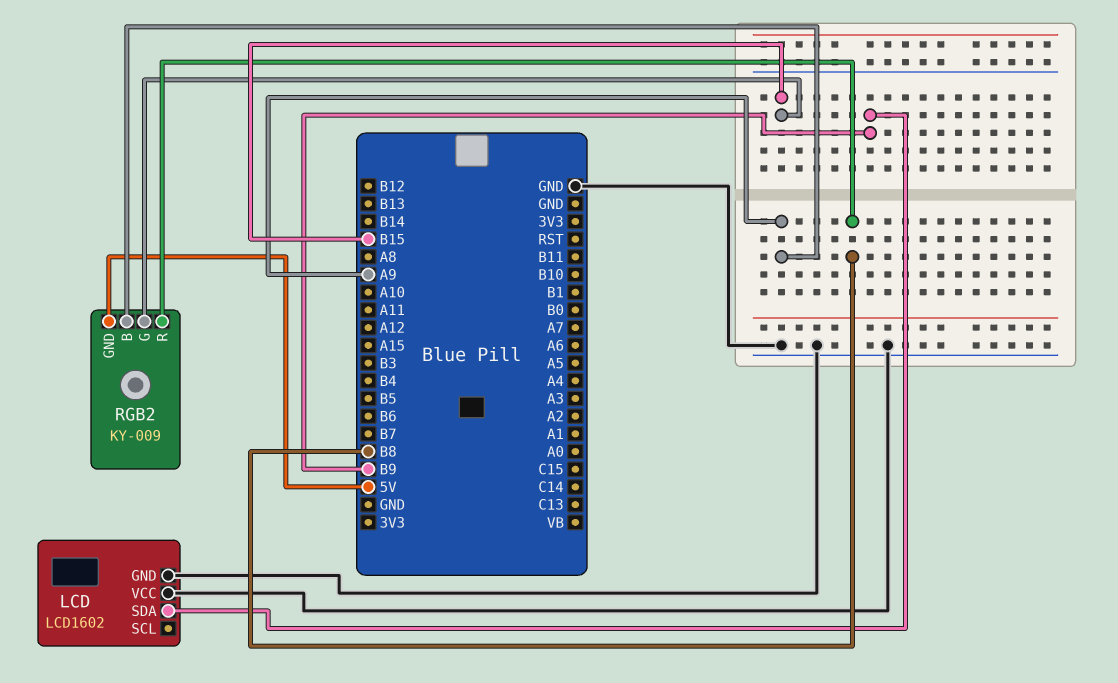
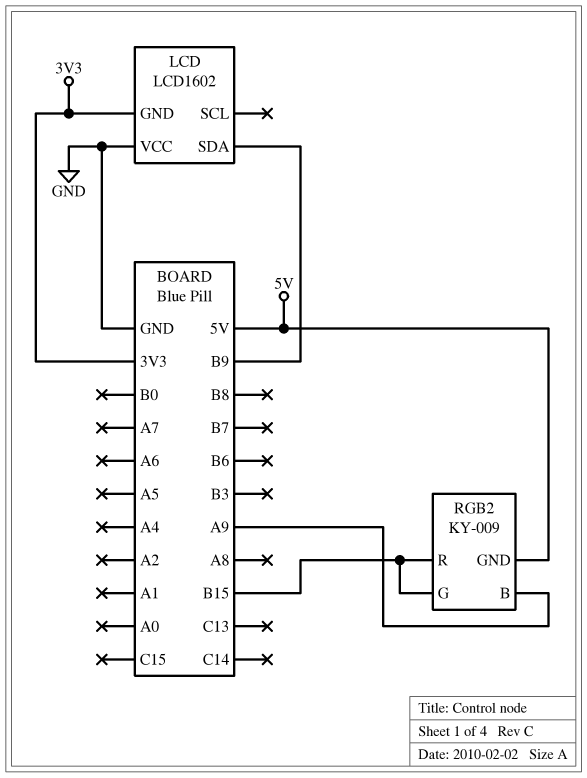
LCD pin GND: GND -> 3V3
RGB2 pin R: B8 -> B15

